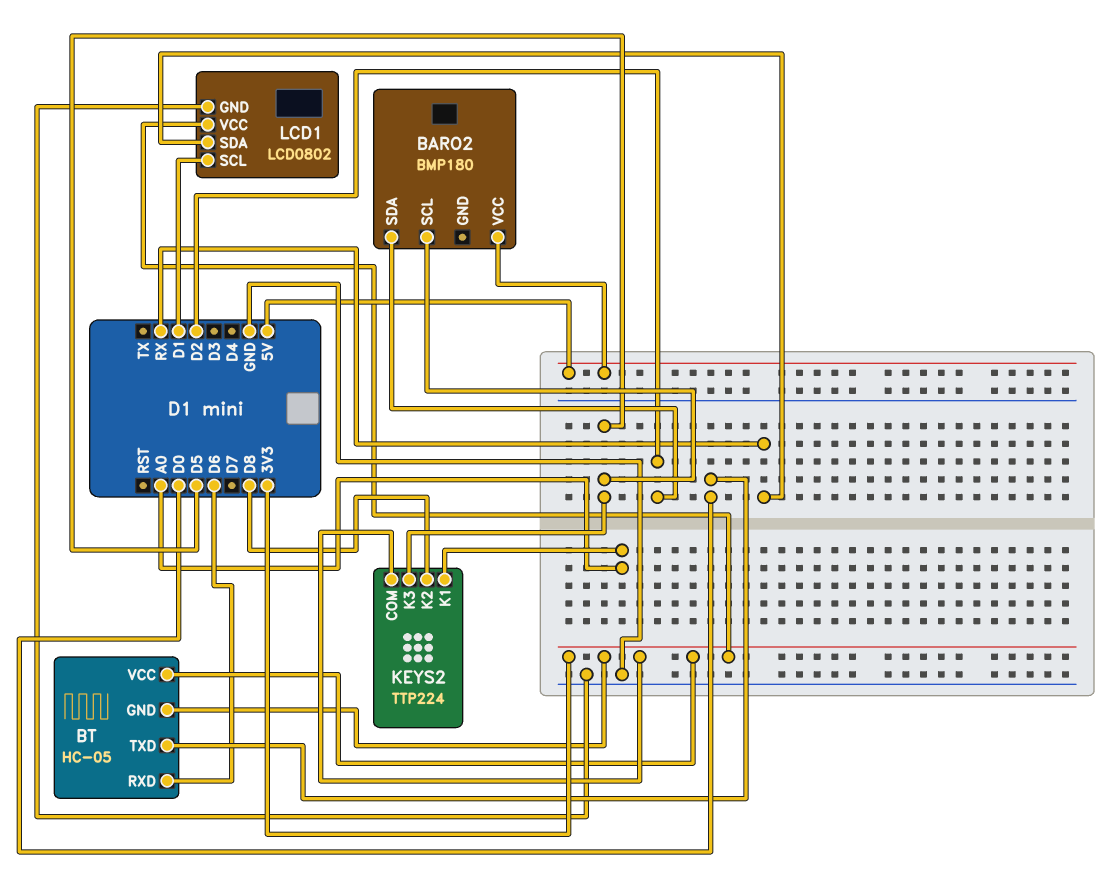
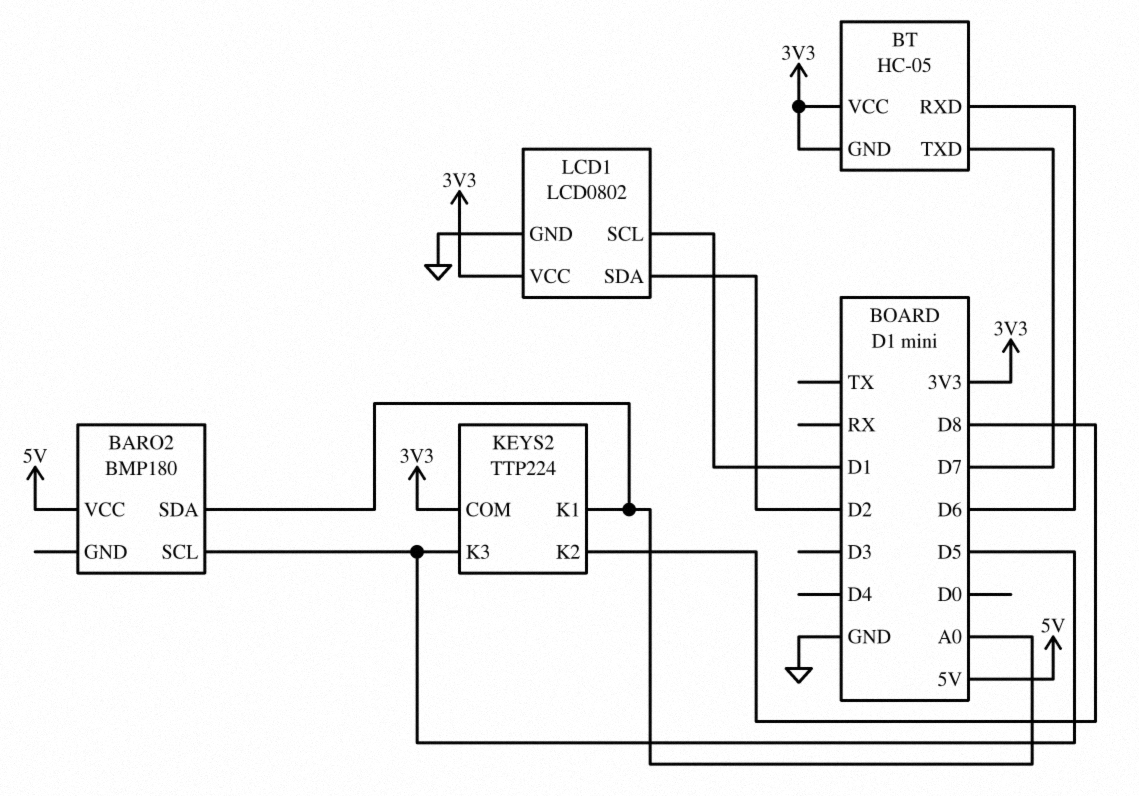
BARO2 pin SDA: D2 -> A0
BT pin TXD: D0 -> D7
LCD1 pin SDA: RX -> D2

